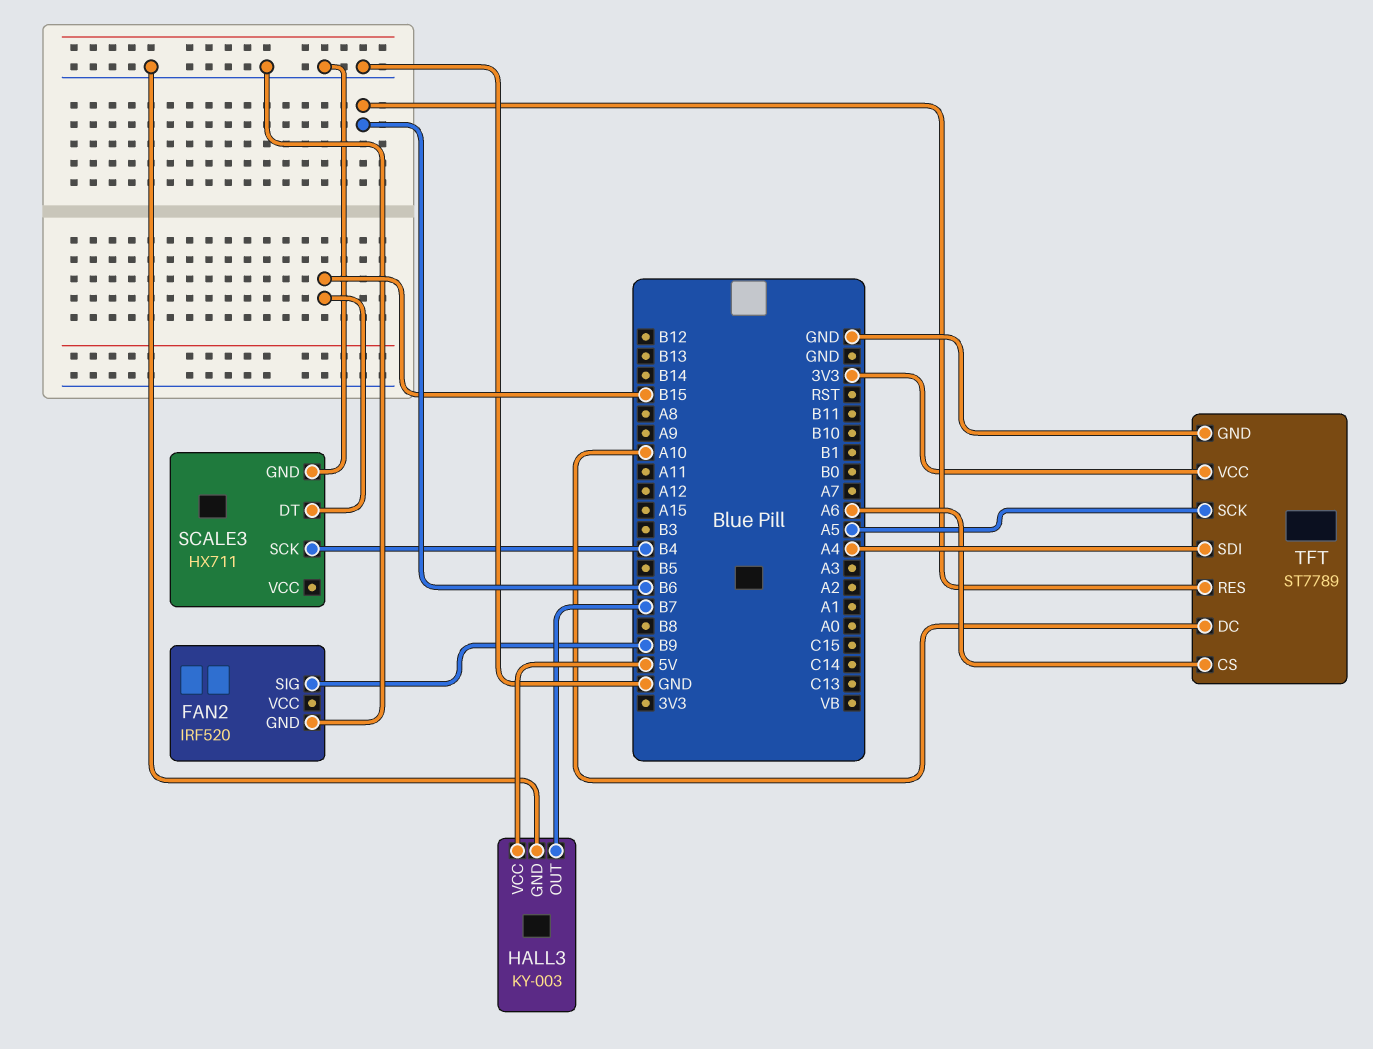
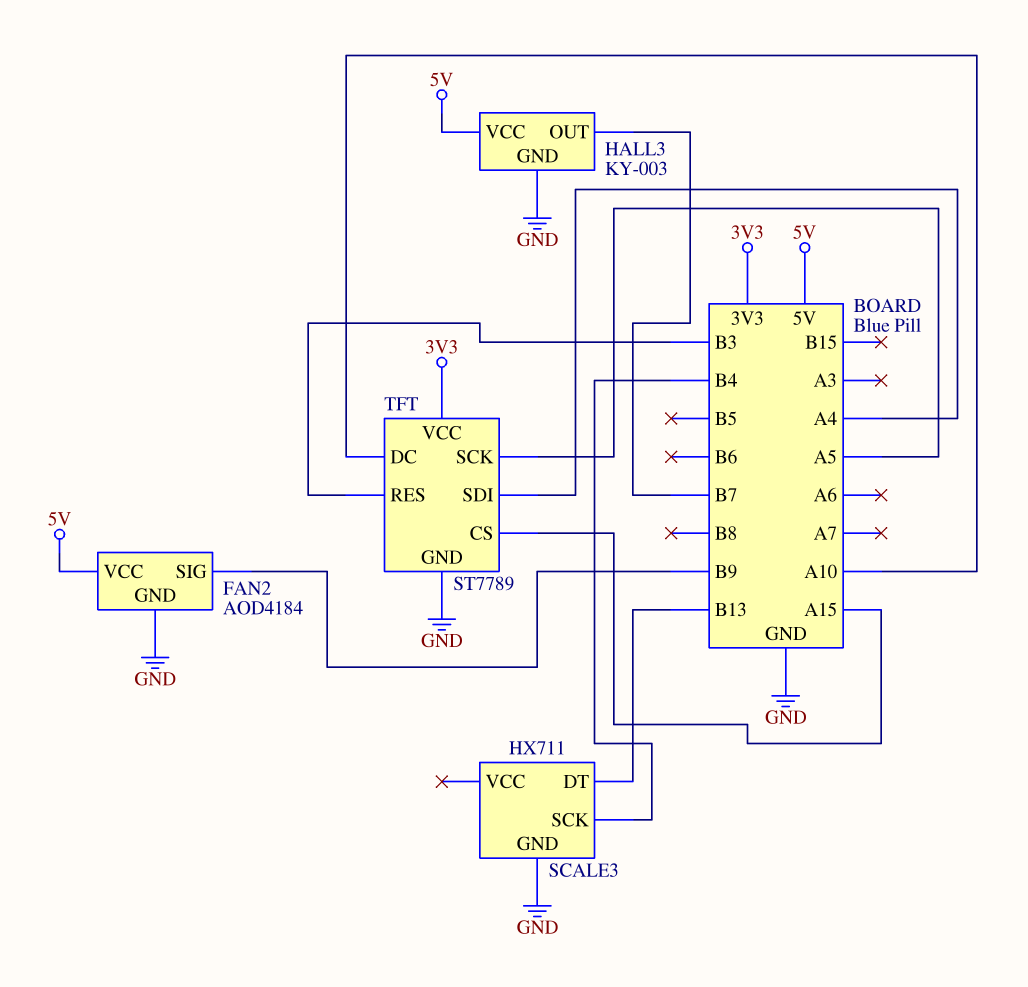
FAN2: IRF520 -> AOD4184
FAN2 pin VCC: none -> 5V
SCALE3 pin DT: B15 -> B13
TFT pin CS: A6 -> A15
TFT pin RES: B6 -> B3

